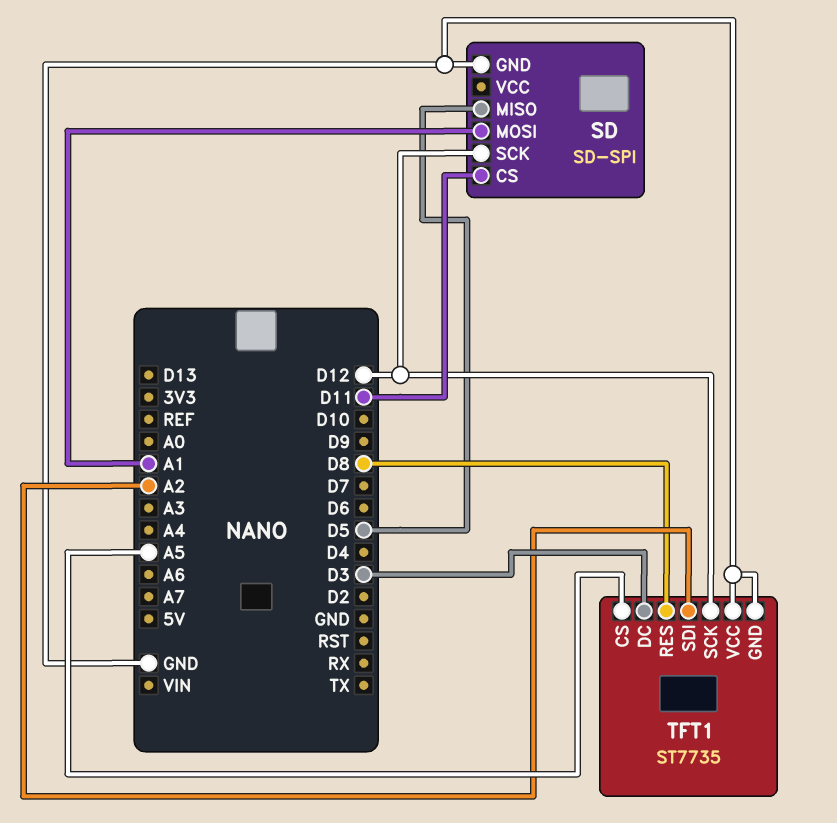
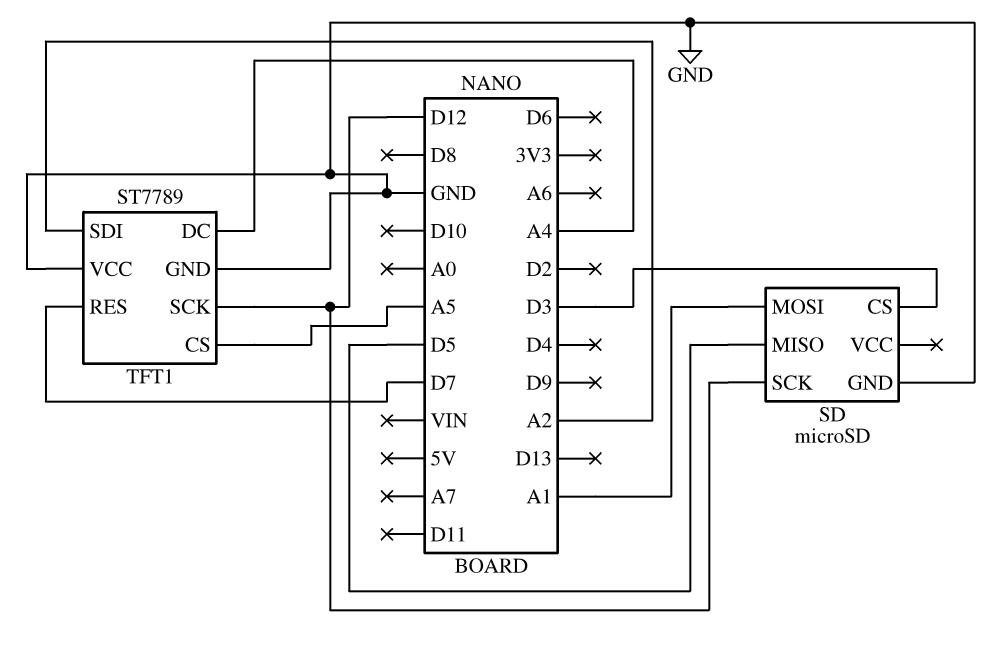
SD: SD-SPI -> microSD
SD pin CS: D11 -> D3
TFT1: ST7735 -> ST7789
TFT1 pin DC: D3 -> A4
TFT1 pin RES: D8 -> D7

